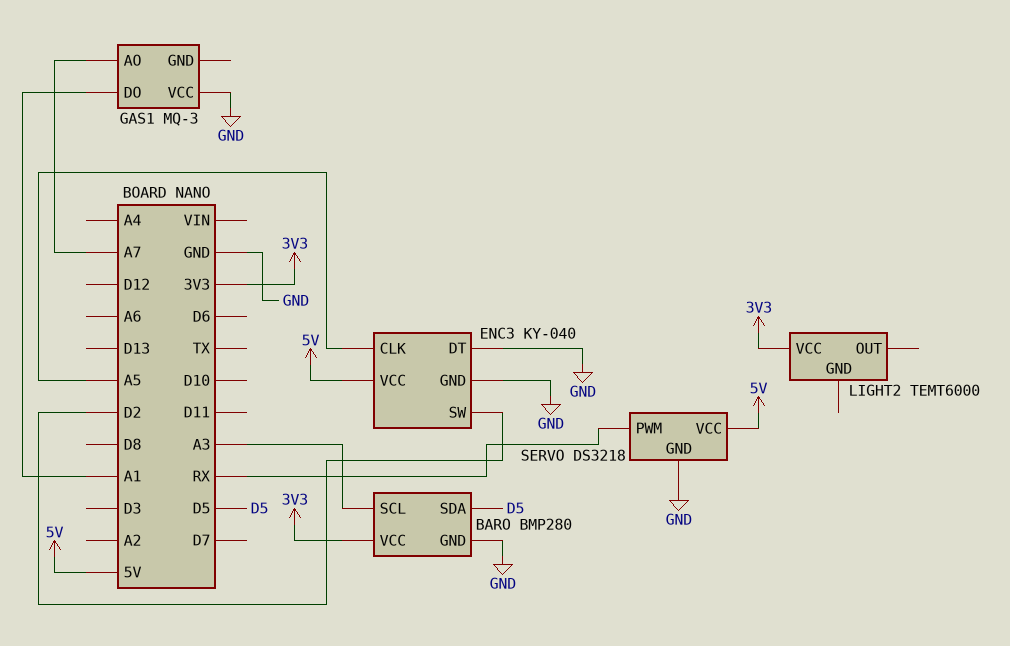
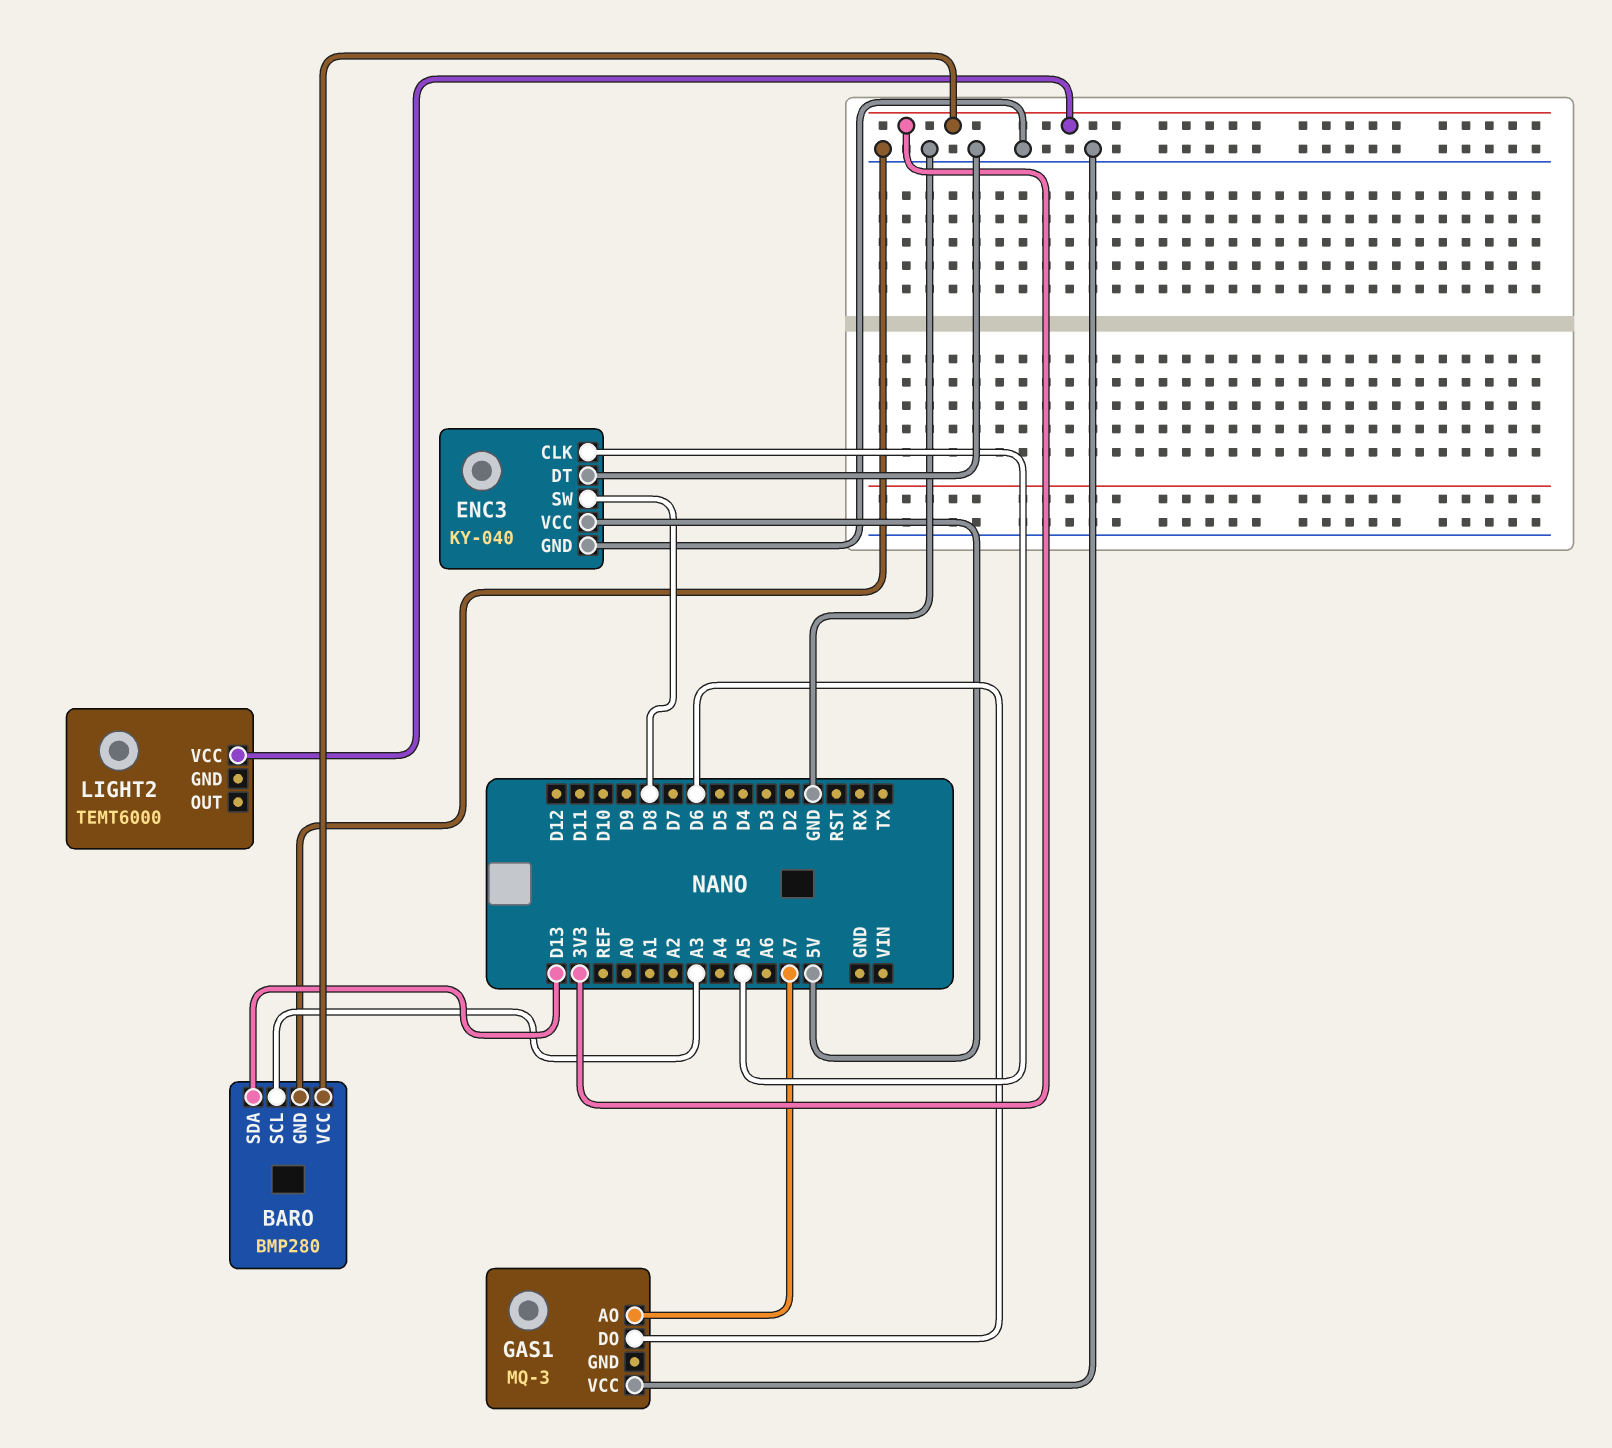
BARO pin SDA: D5 -> D13
ENC3 pin SW: D2 -> D8
GAS1 pin DO: A1 -> D6
SERVO: DS3218 -> none
SERVO pin GND: GND -> none
SERVO pin PWM: RX -> none
SERVO pin VCC: 5V -> none

